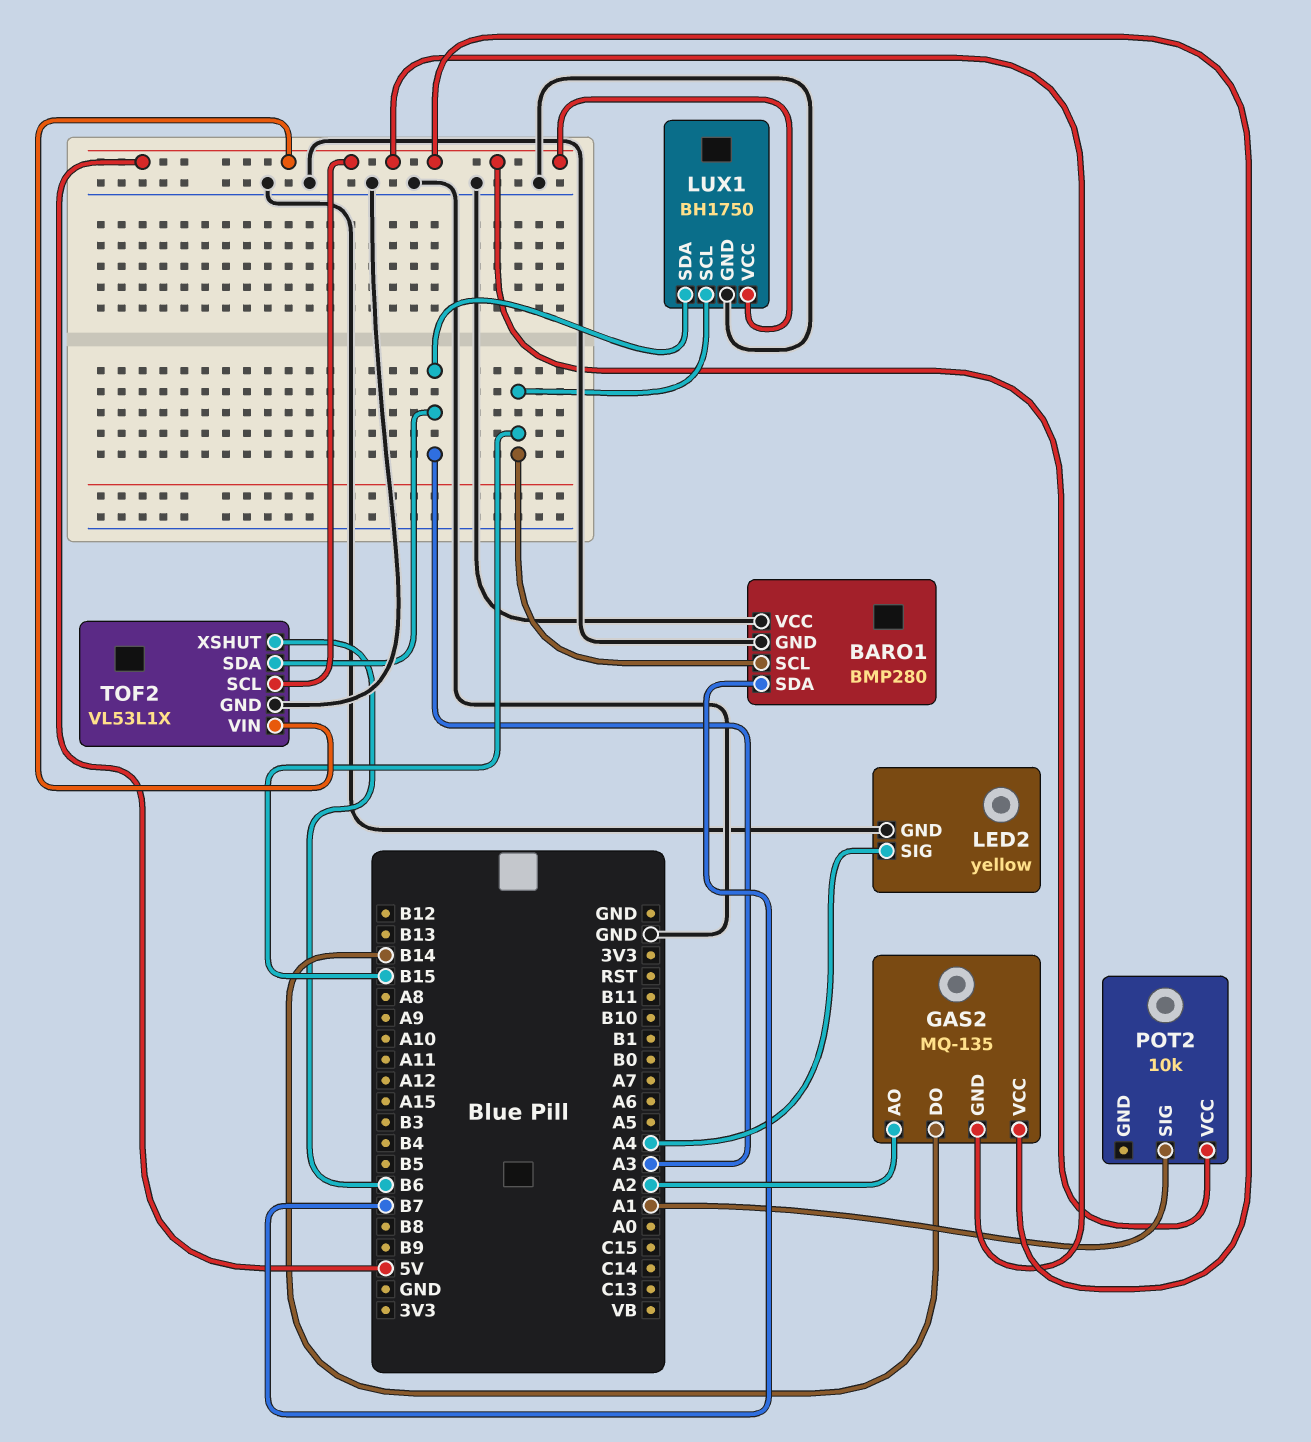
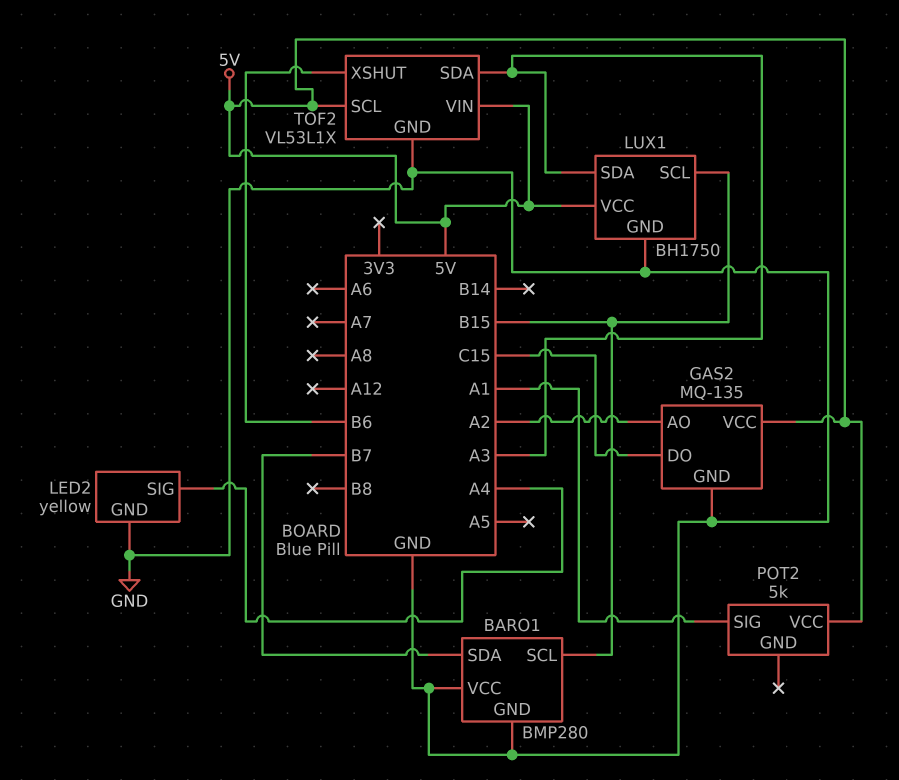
GAS2 pin DO: B14 -> C15
GAS2 pin GND: 5V -> GND
POT2: 10k -> 5k

